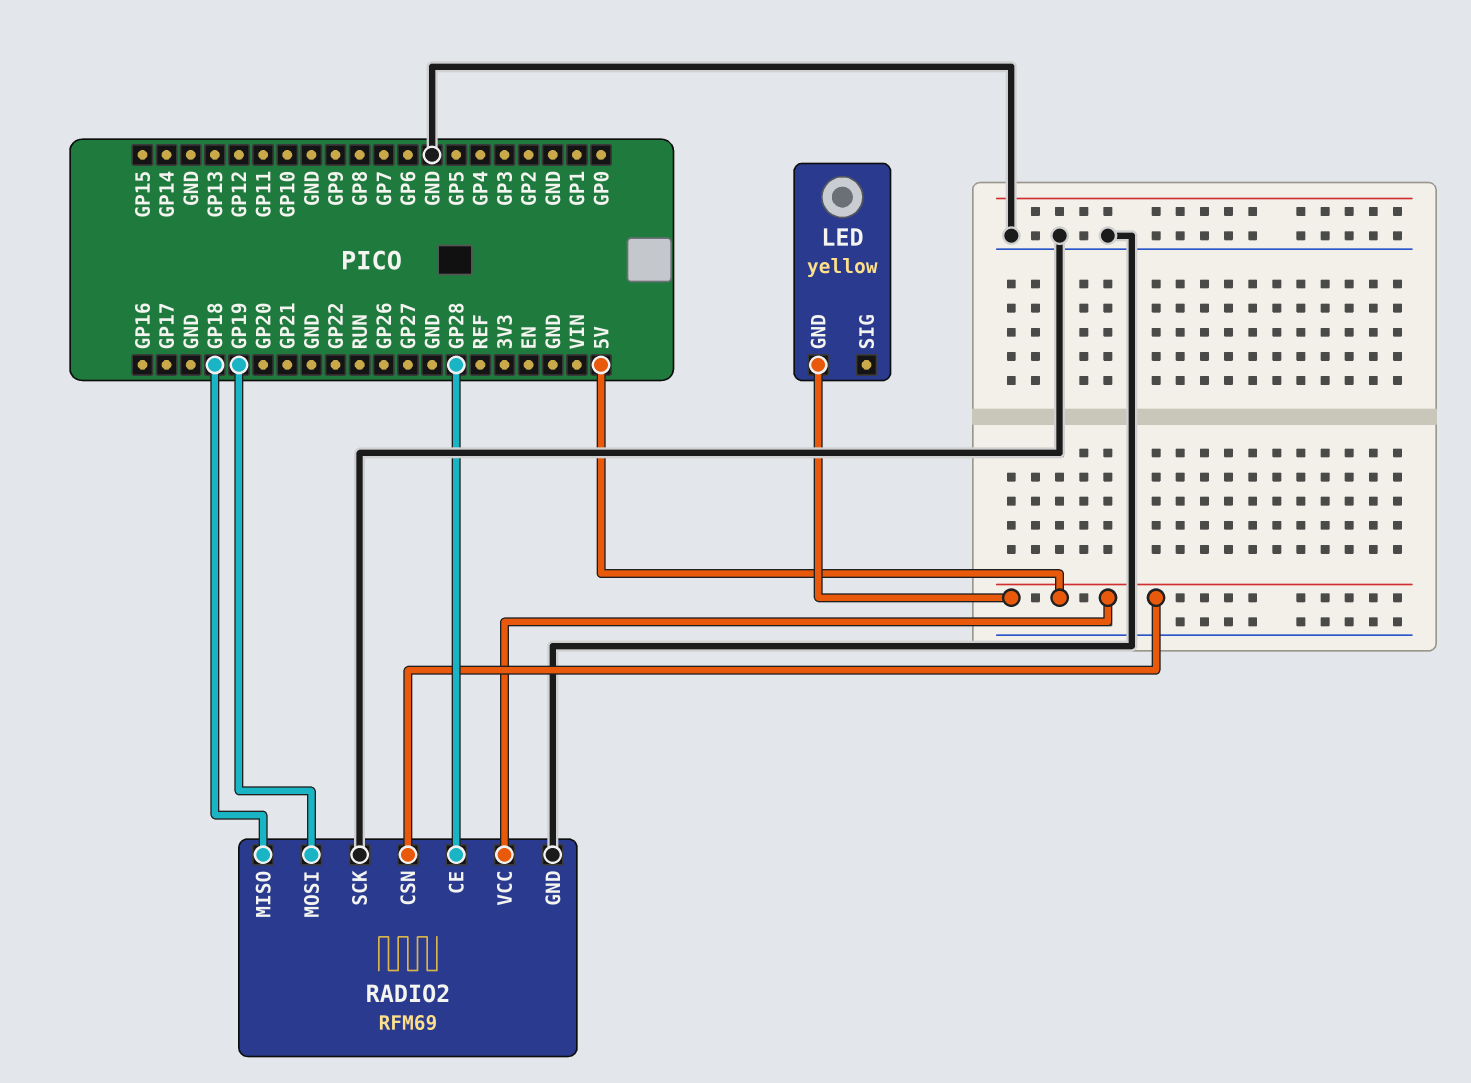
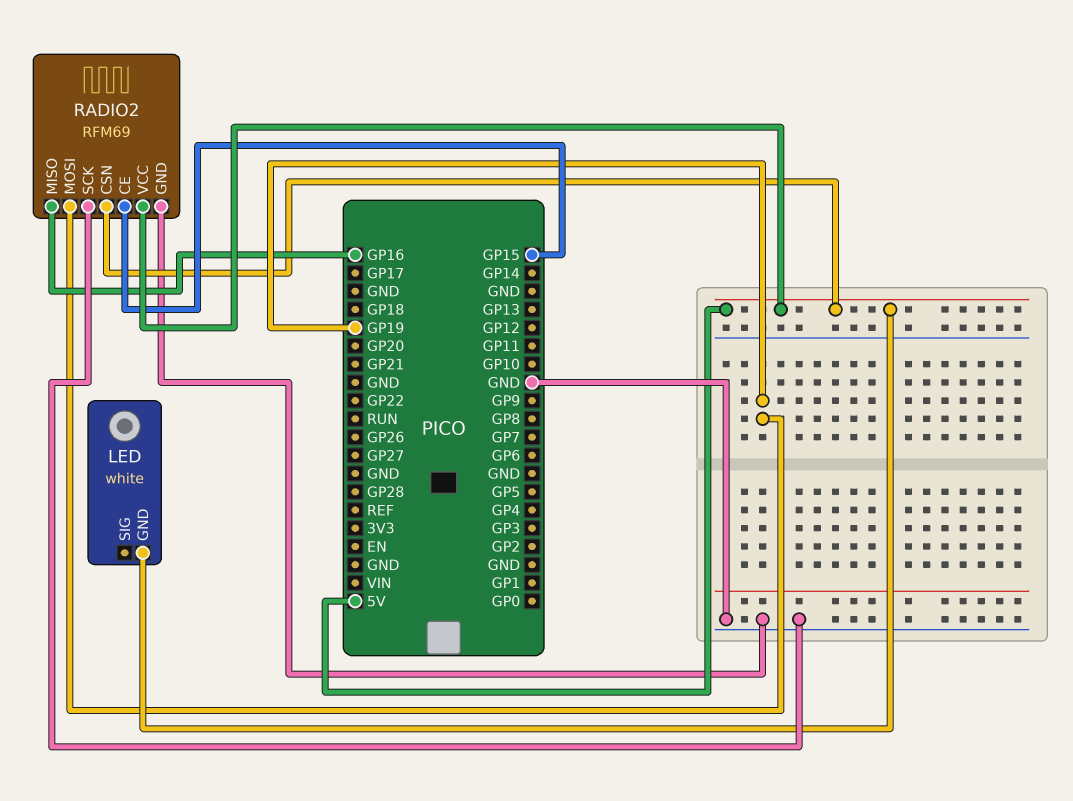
LED: yellow -> white
RADIO2 pin CE: GP28 -> GP15
RADIO2 pin MISO: GP18 -> GP16

